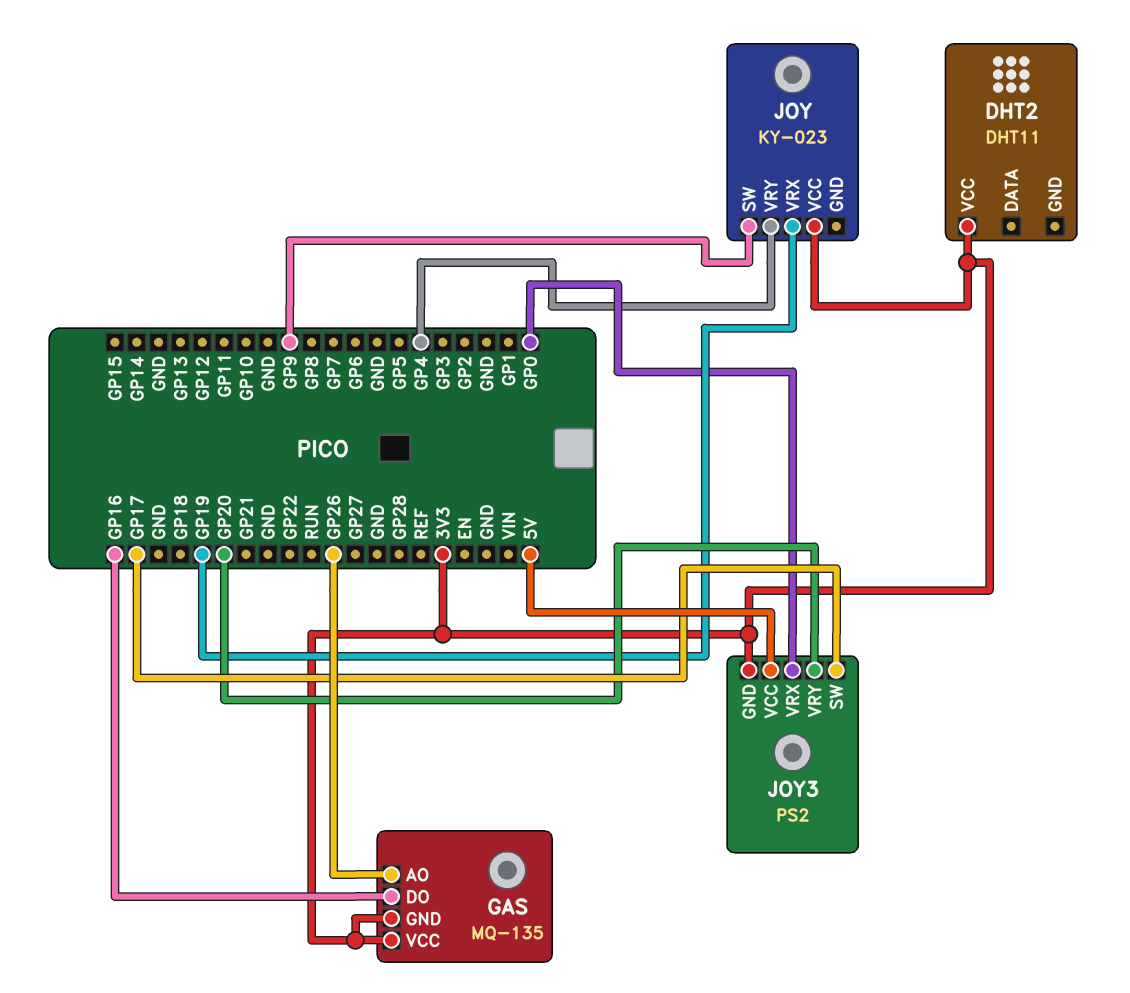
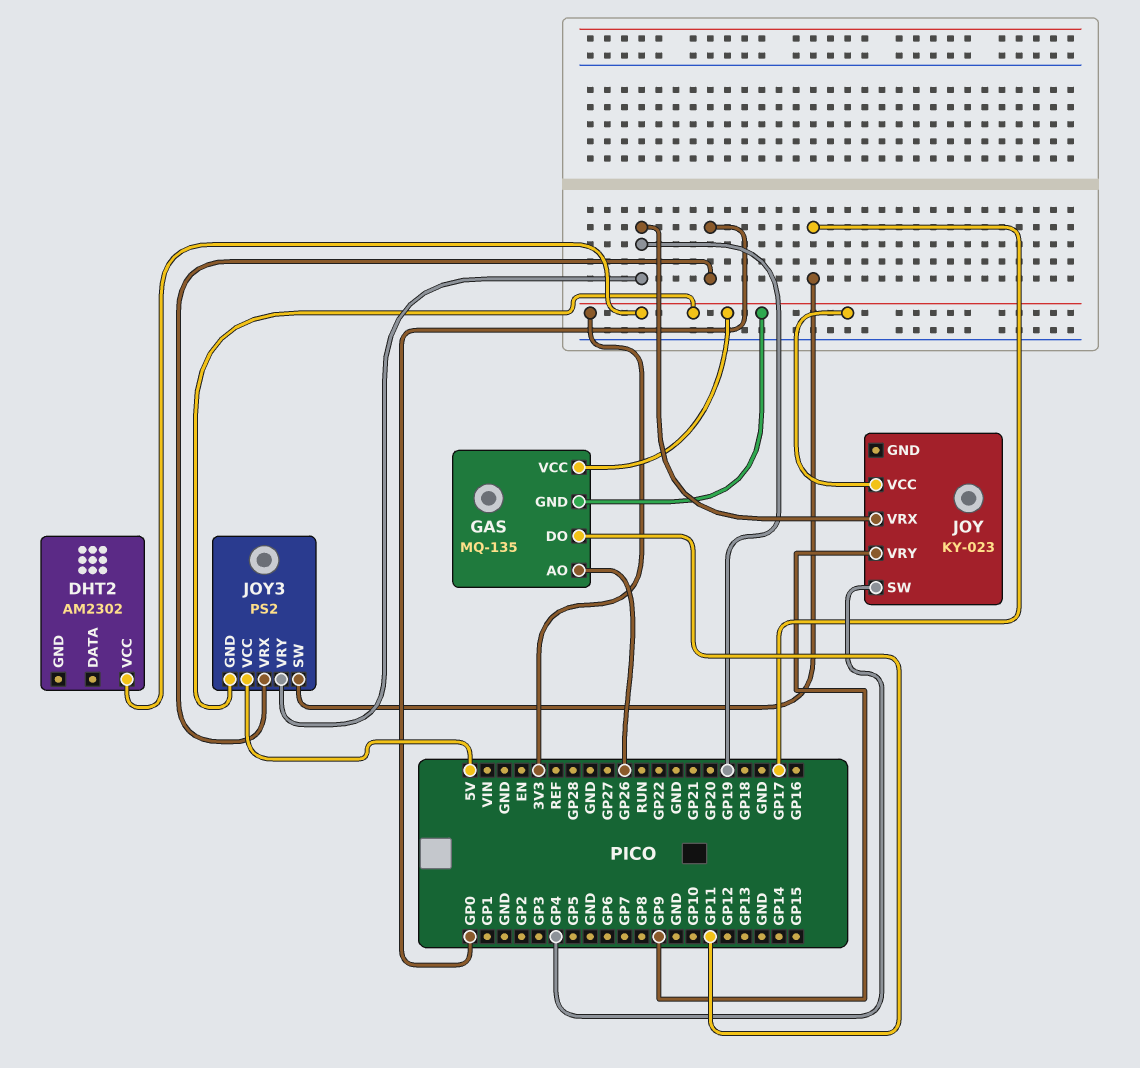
DHT2: DHT11 -> AM2302
GAS pin DO: GP16 -> GP11
JOY pin SW: GP9 -> GP4
JOY pin VRY: GP4 -> GP9
JOY3 pin VRY: GP20 -> GP19

